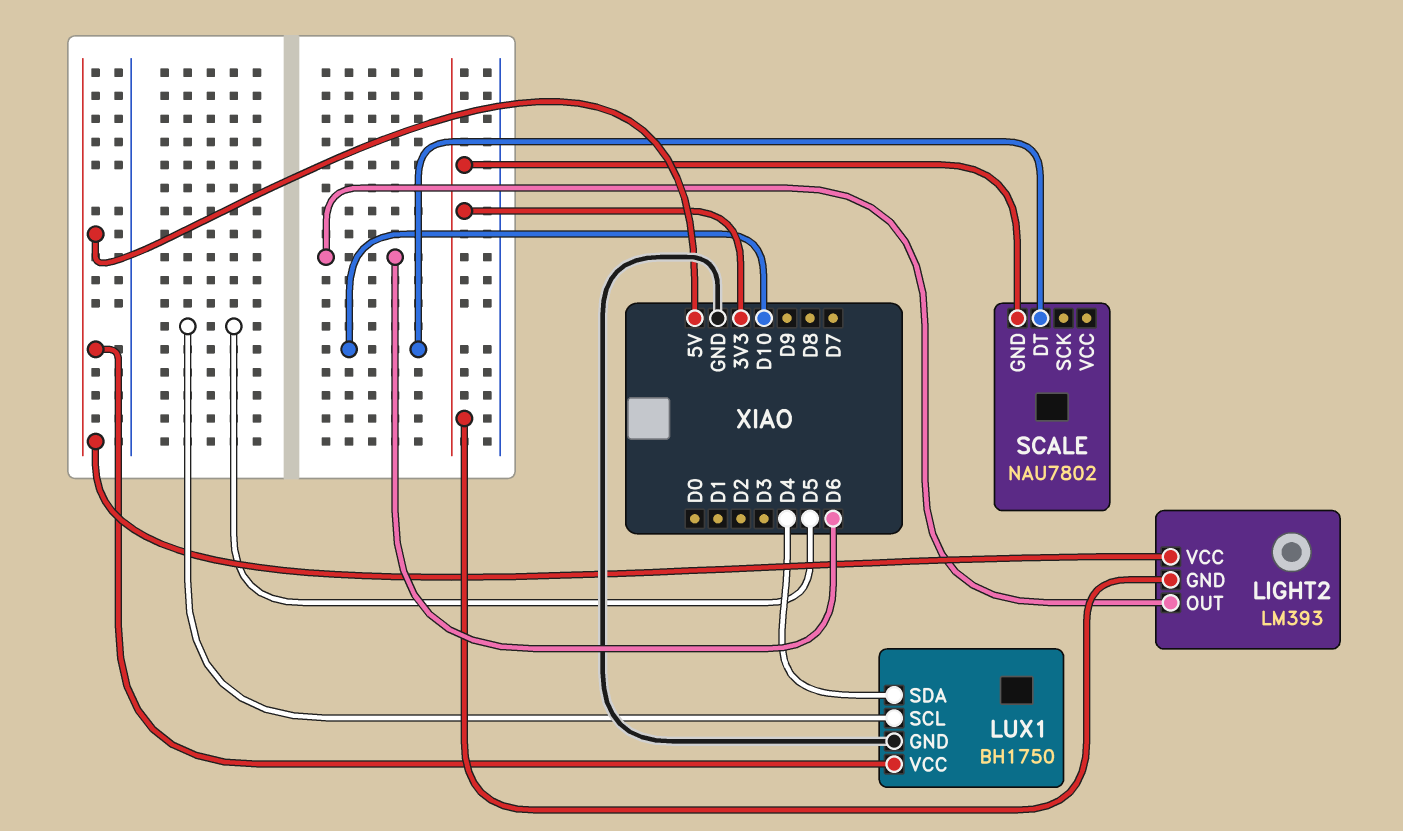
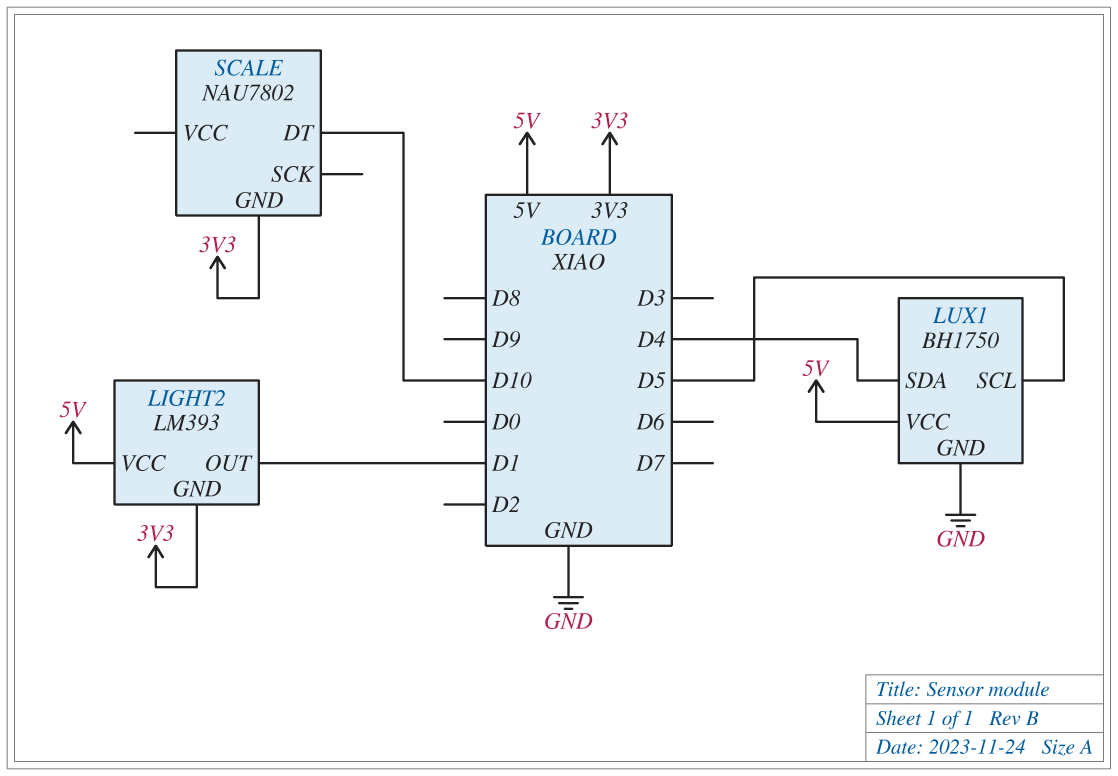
LIGHT2 pin OUT: D6 -> D1

